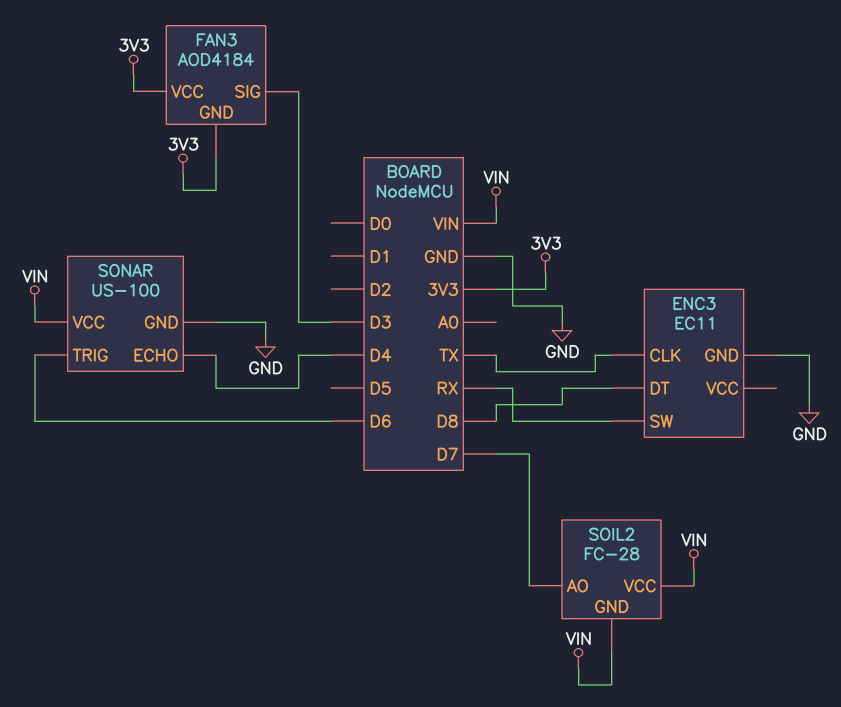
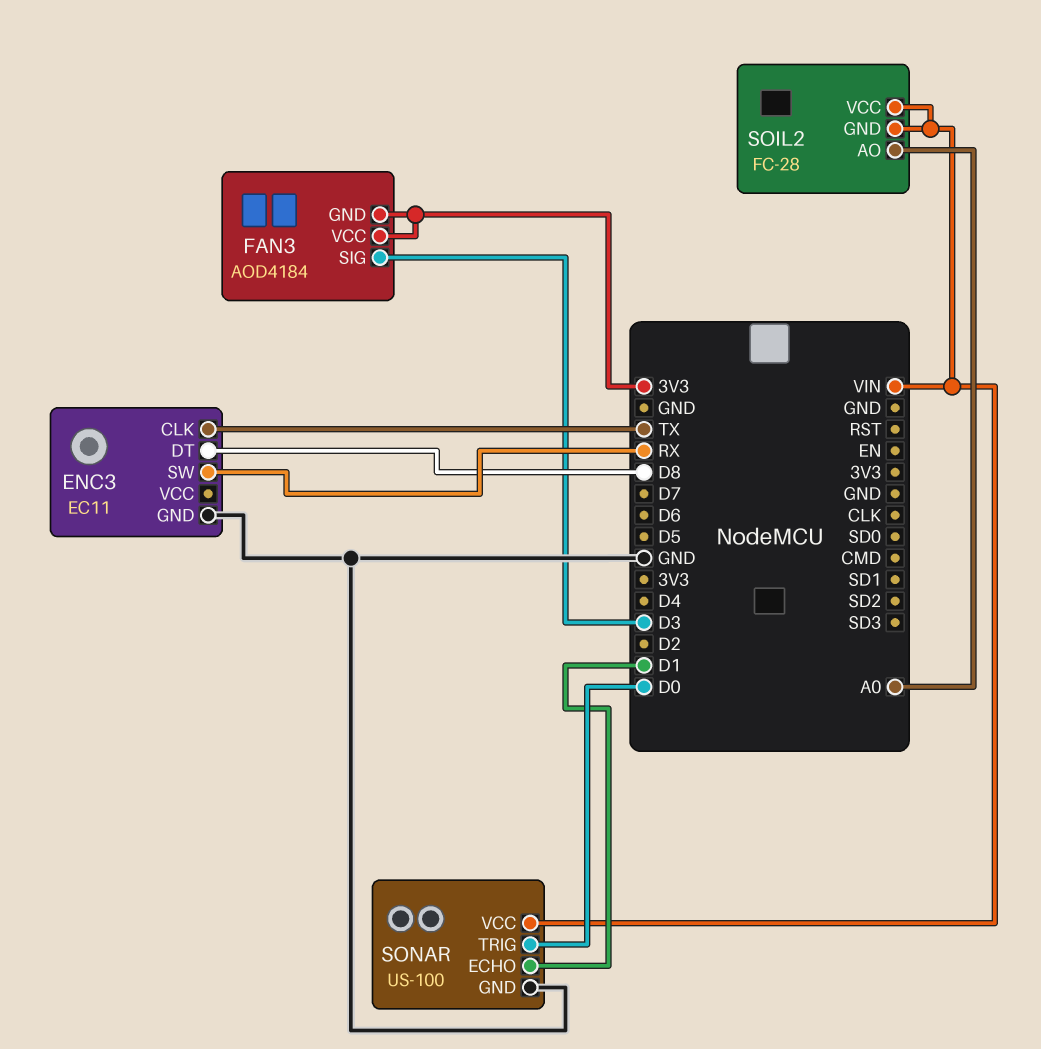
SOIL2 pin AO: D7 -> A0
SONAR pin ECHO: D4 -> D1
SONAR pin TRIG: D6 -> D0

